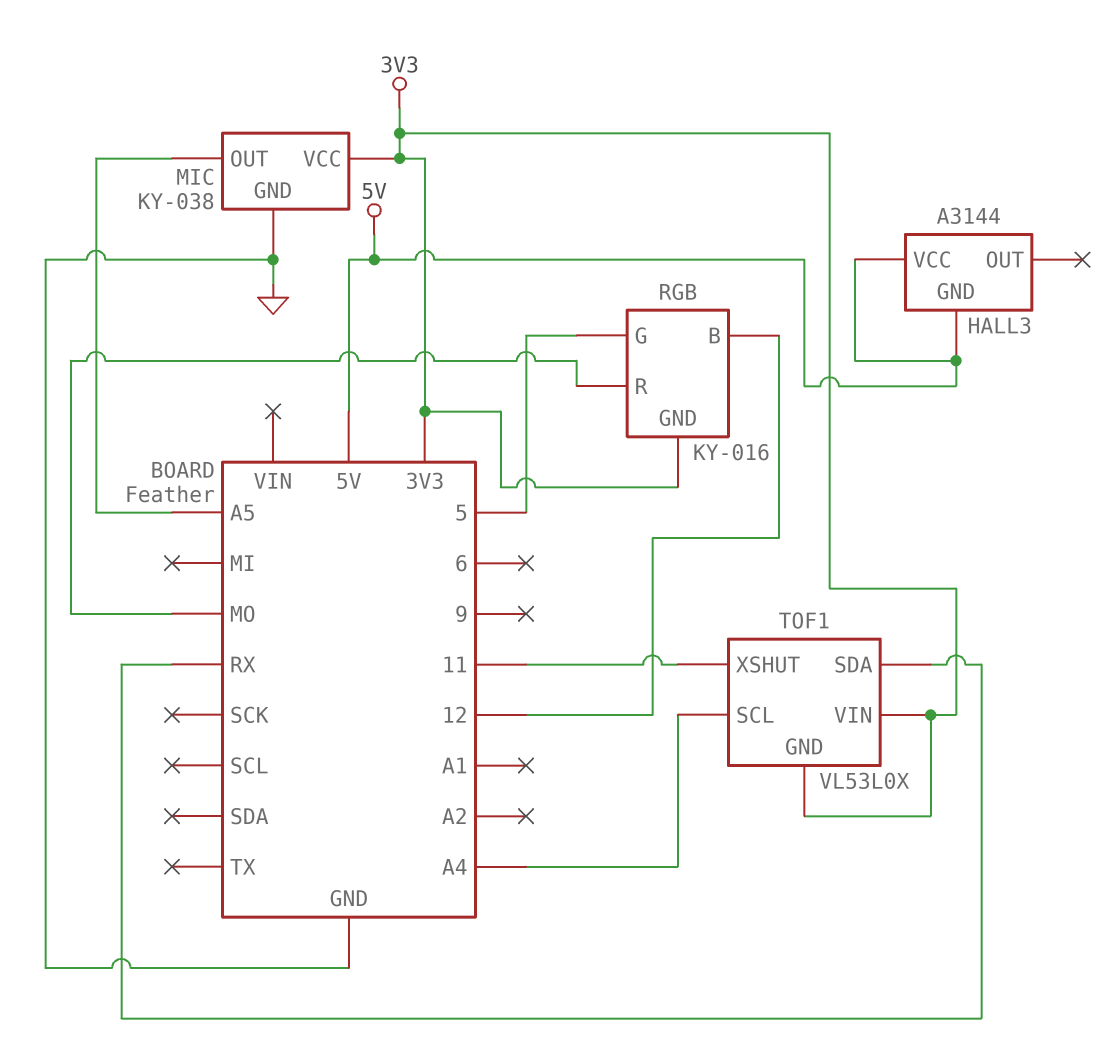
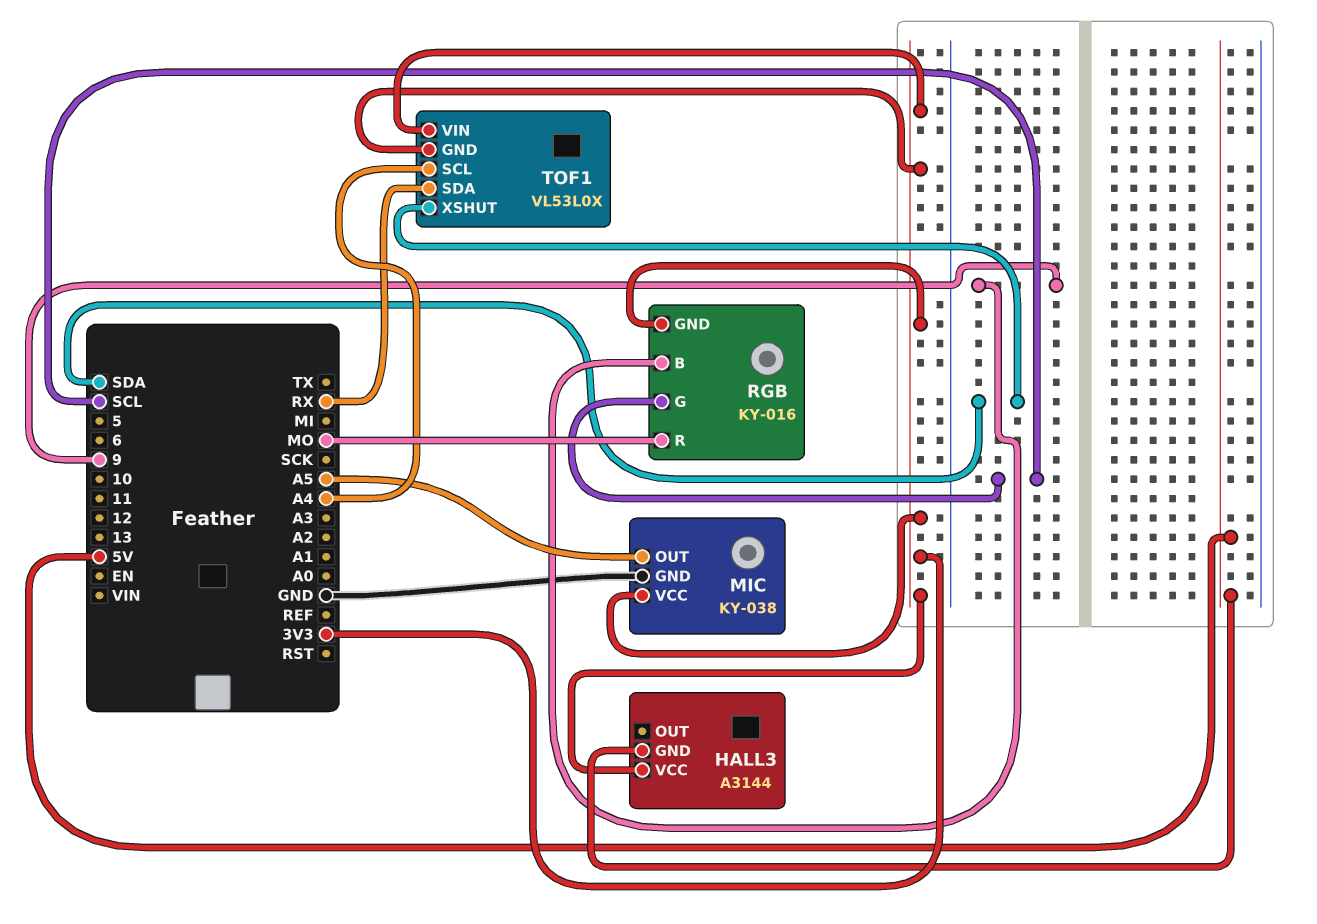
HALL3 pin VCC: 5V -> 3V3
RGB pin B: 12 -> 9
RGB pin G: 5 -> SCL
TOF1 pin XSHUT: 11 -> SDA

